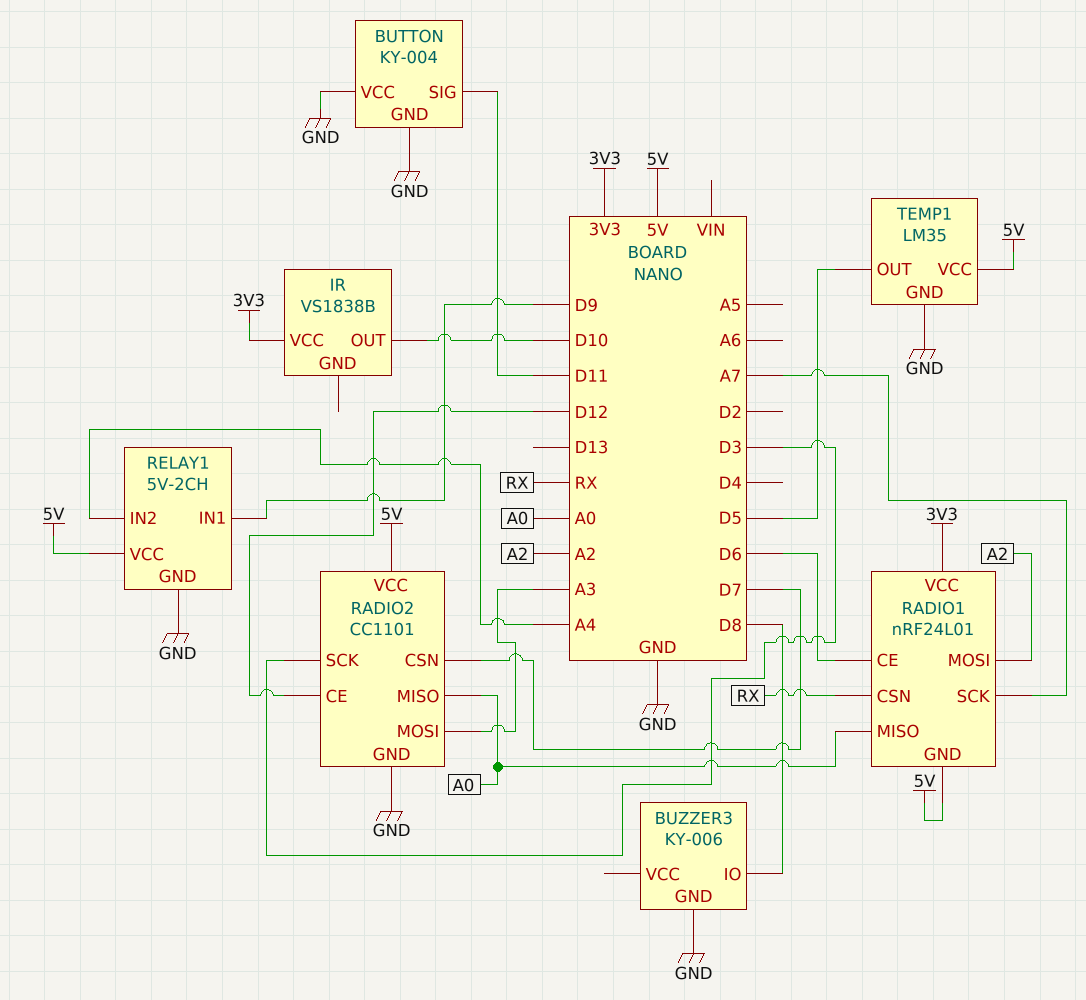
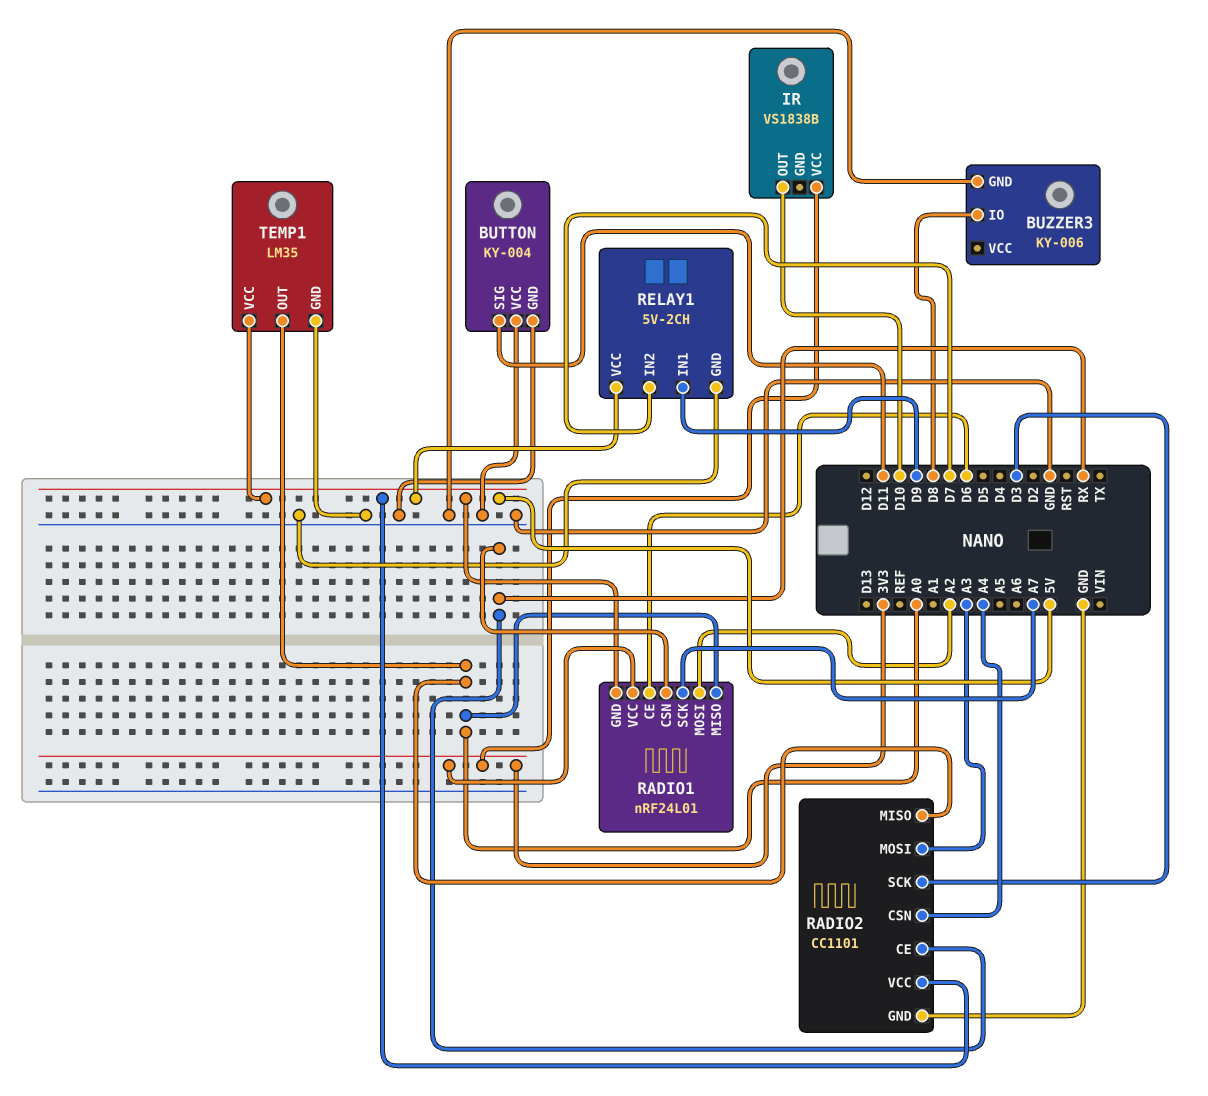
RADIO2 pin CE: D12 -> RX
RADIO2 pin CSN: D7 -> A4
RELAY1 pin IN2: A4 -> D7
TEMP1 pin OUT: D5 -> A0

